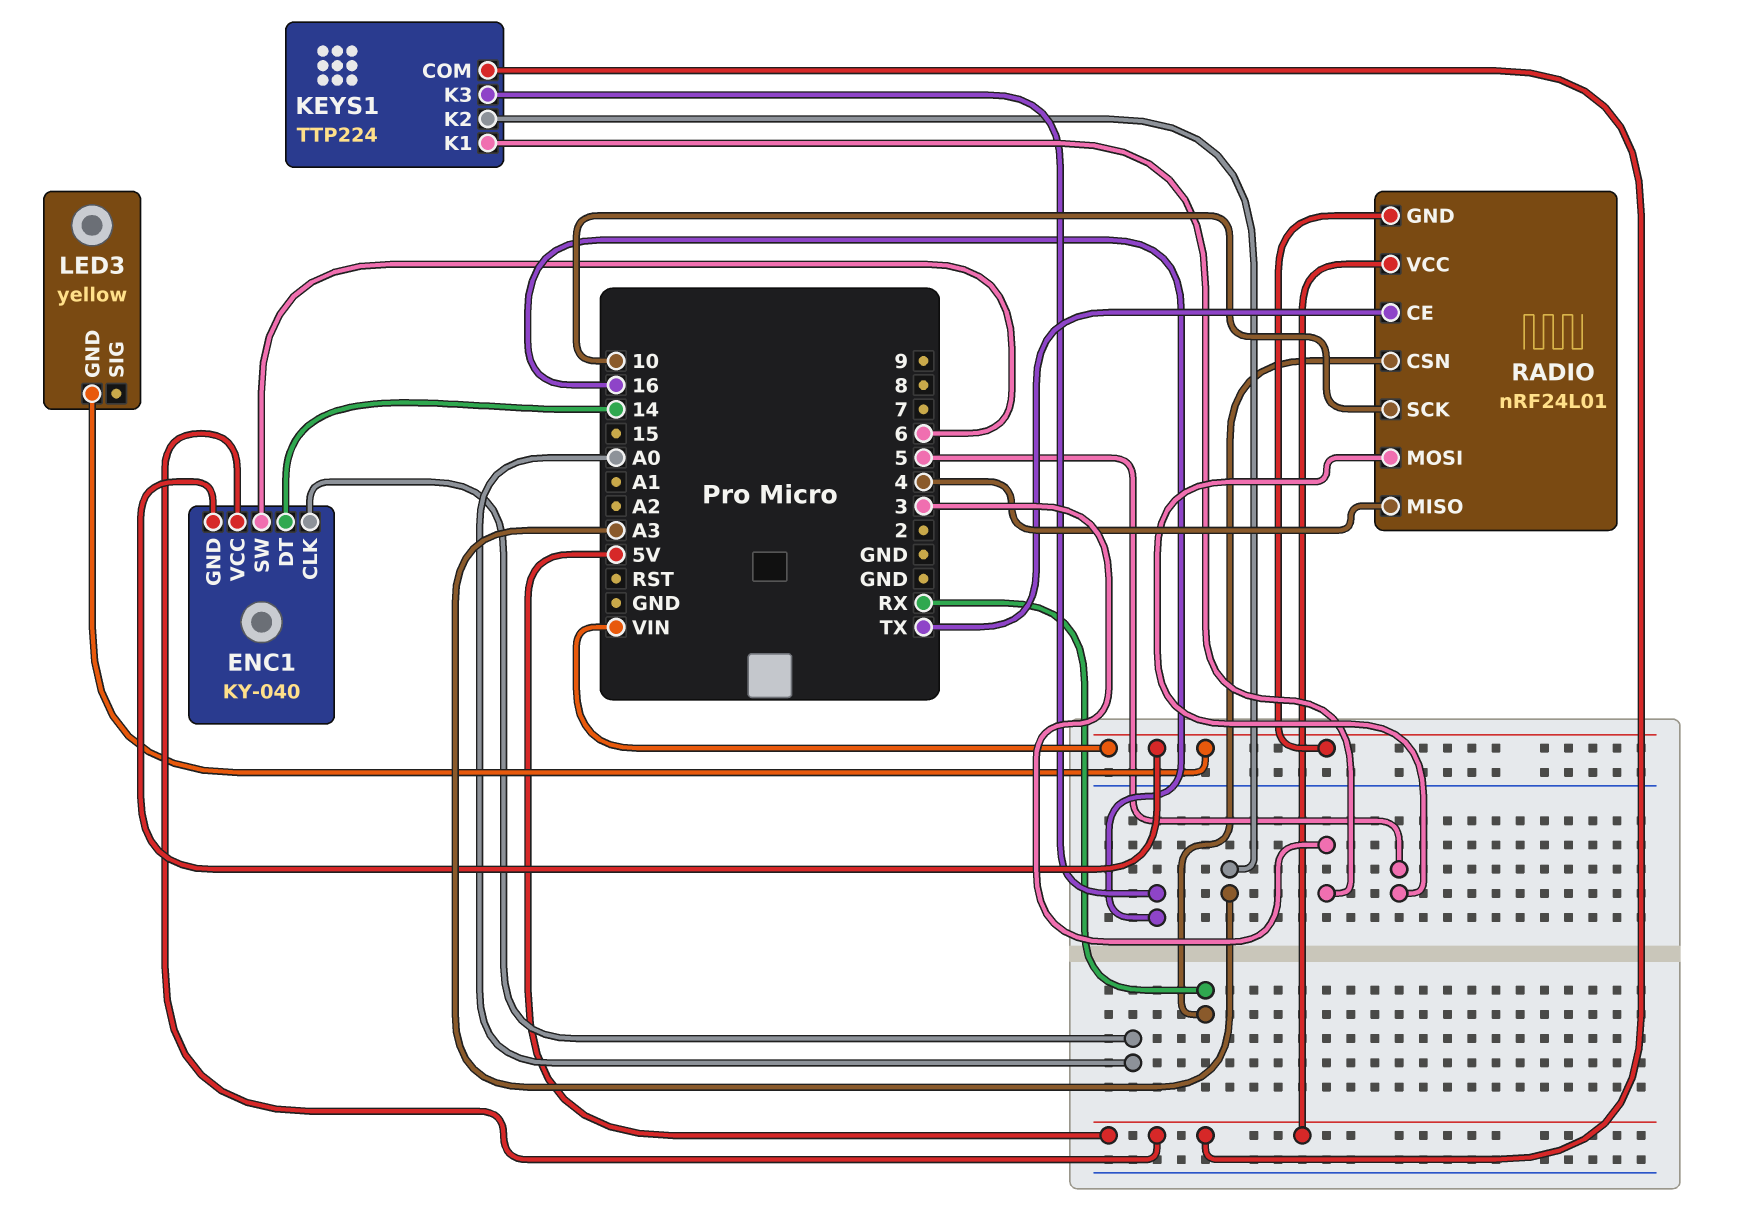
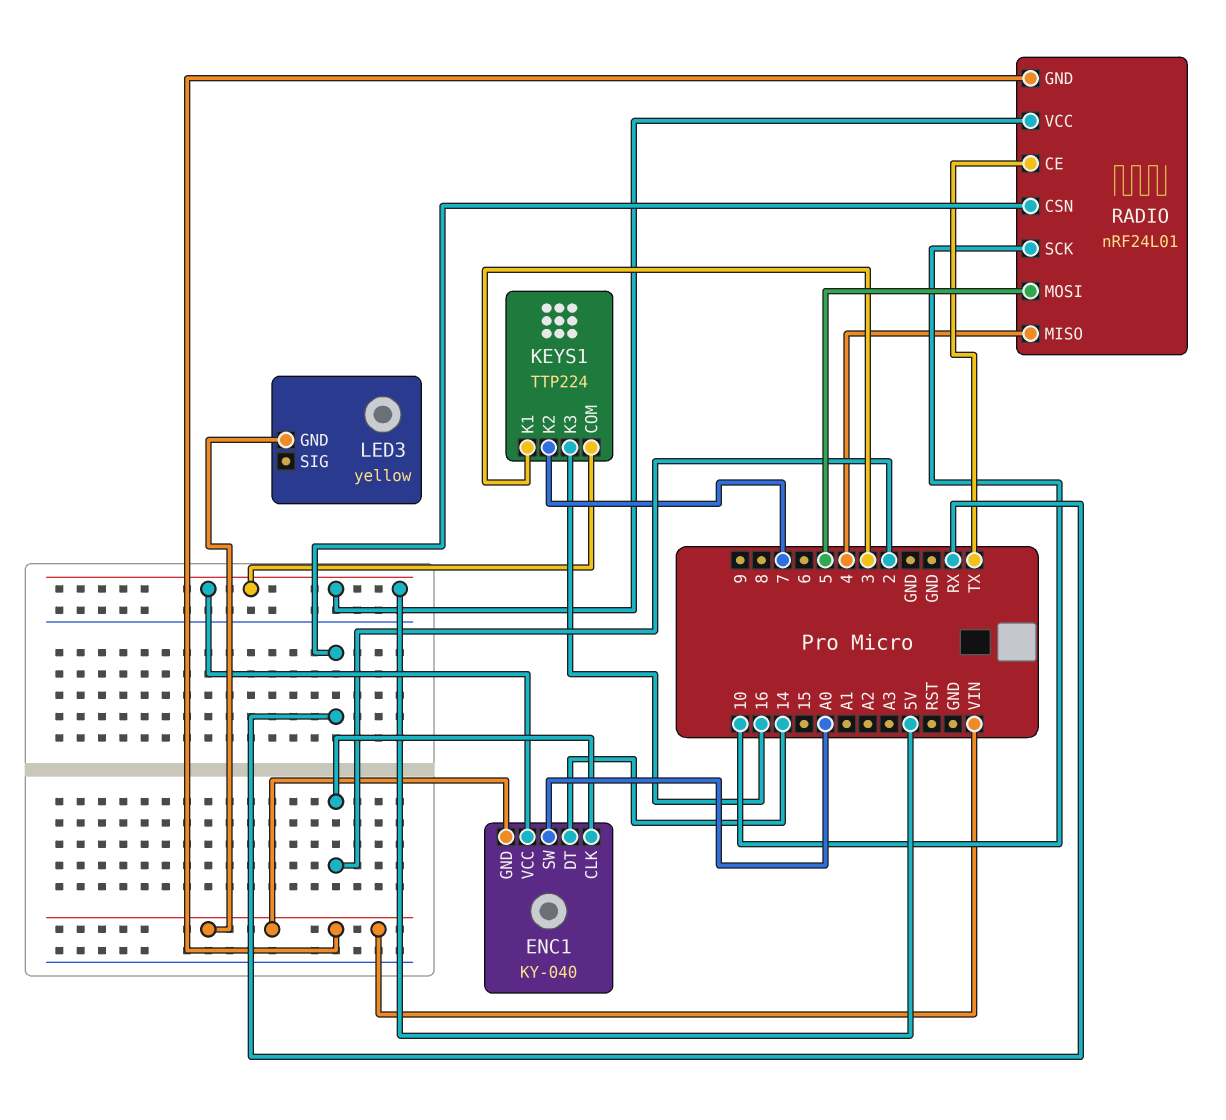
ENC1 pin CLK: A0 -> 2
ENC1 pin SW: 6 -> A0
KEYS1 pin K2: A3 -> 7

